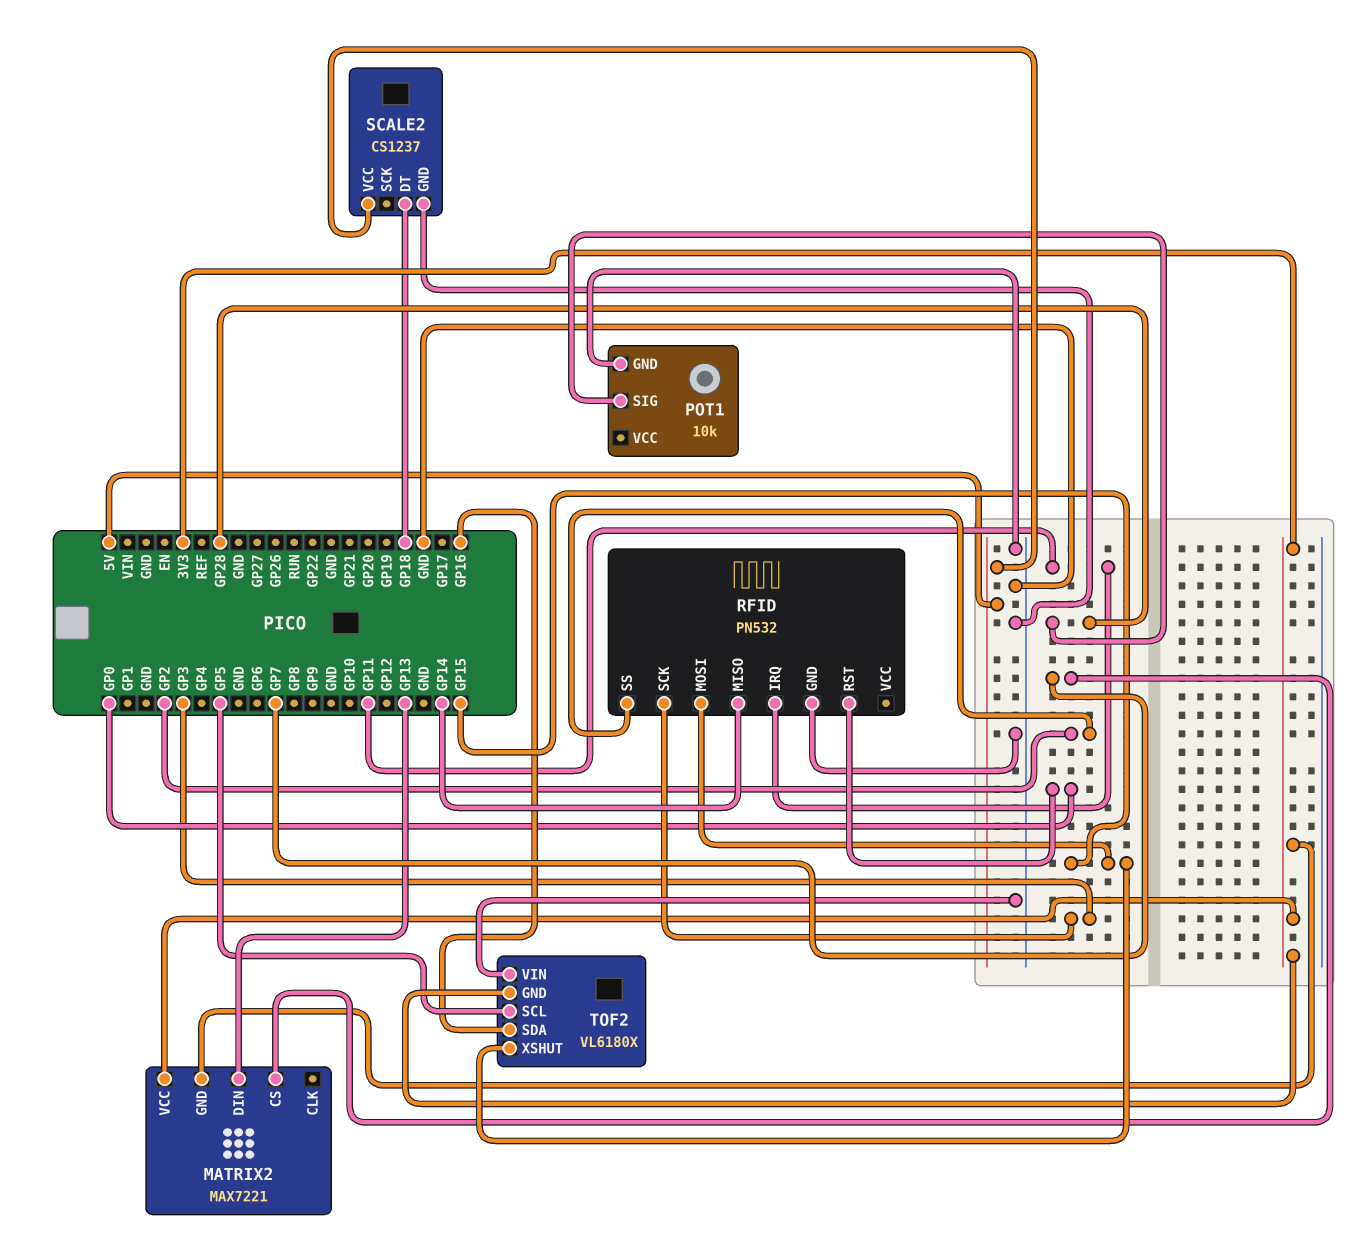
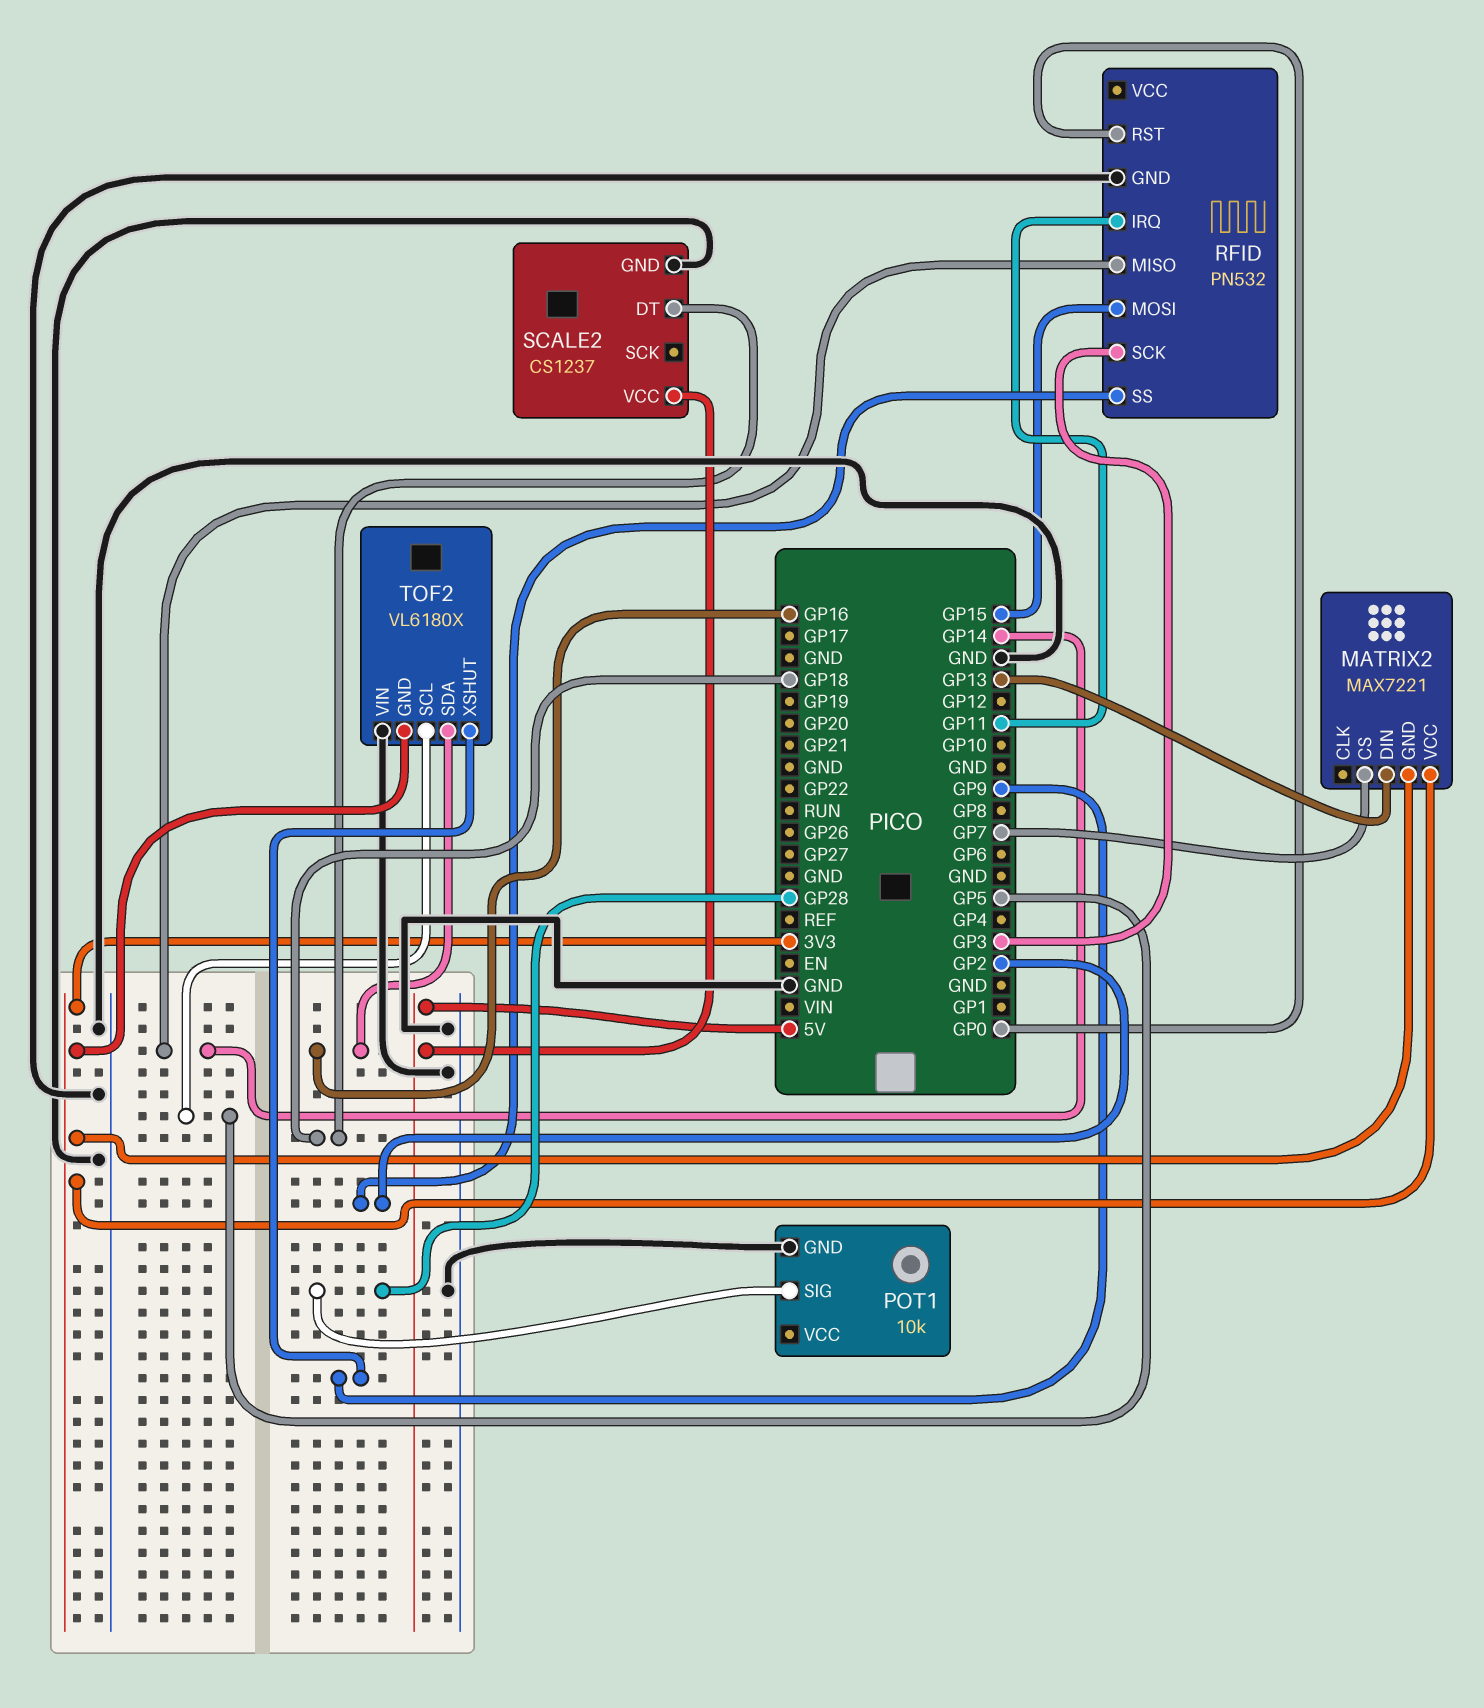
TOF2 pin XSHUT: GP15 -> GP9

